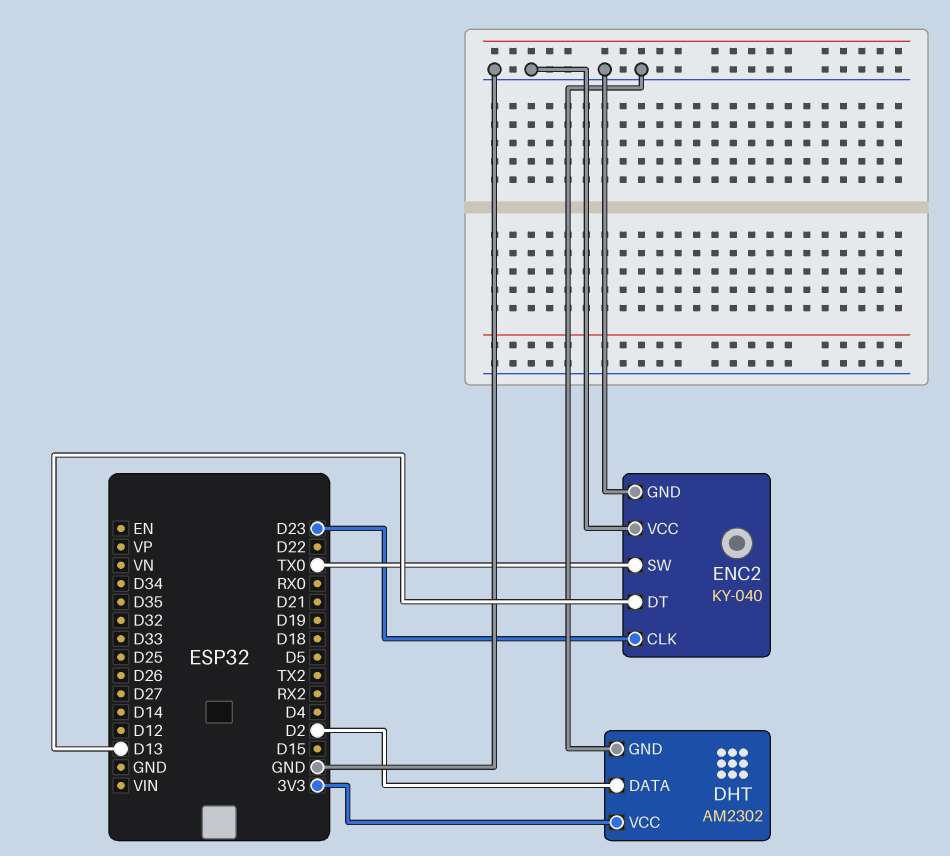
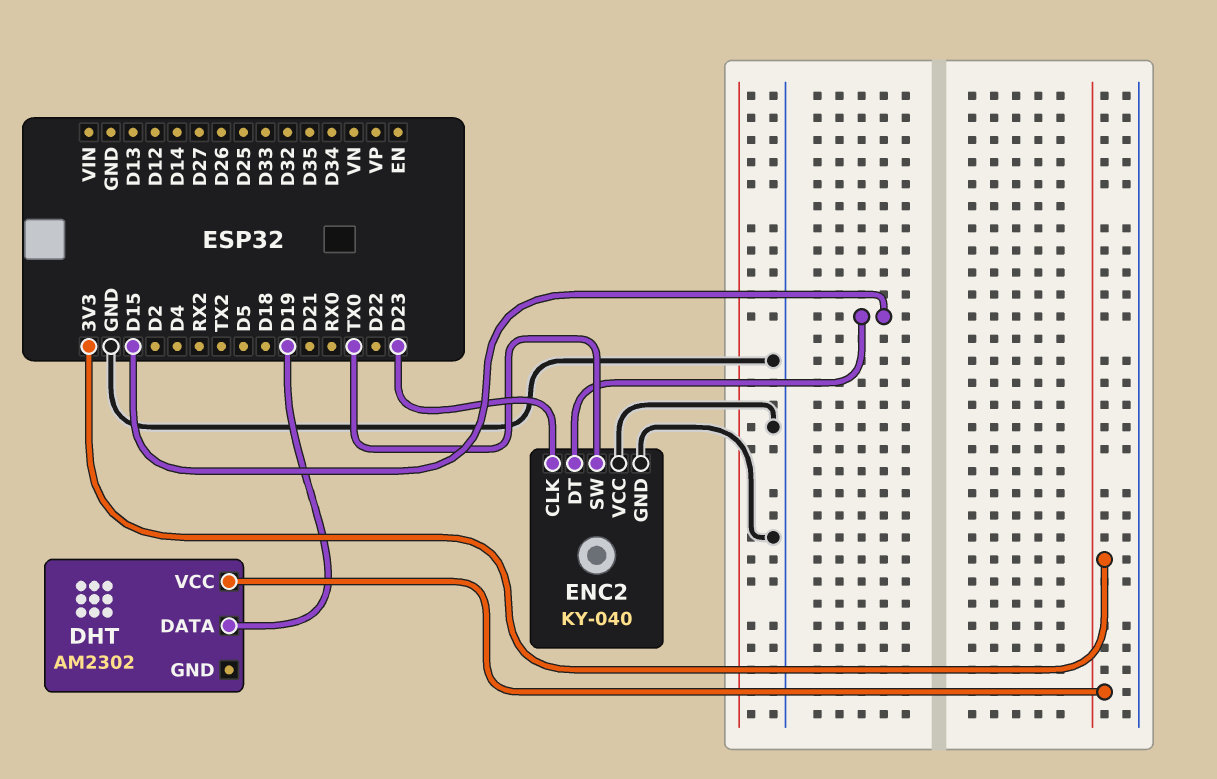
DHT pin DATA: D2 -> D19
DHT pin GND: GND -> none
ENC2 pin DT: D13 -> D15

